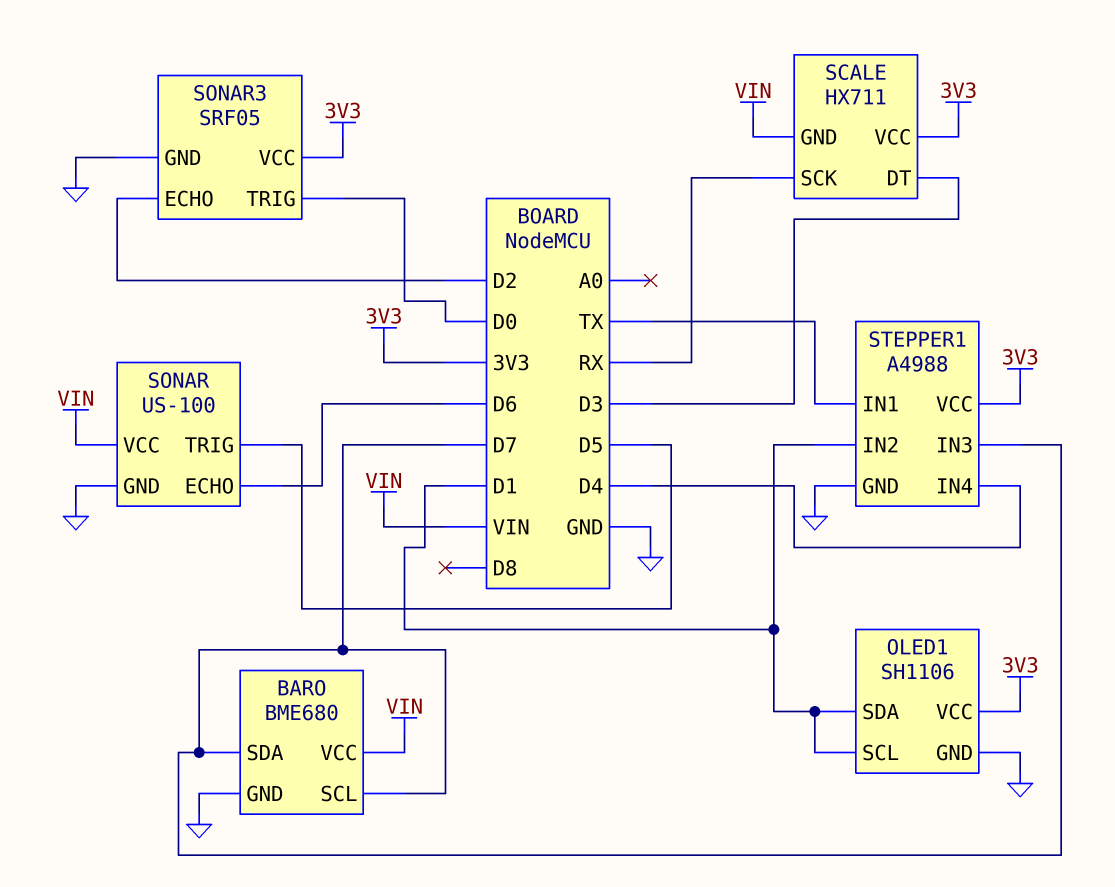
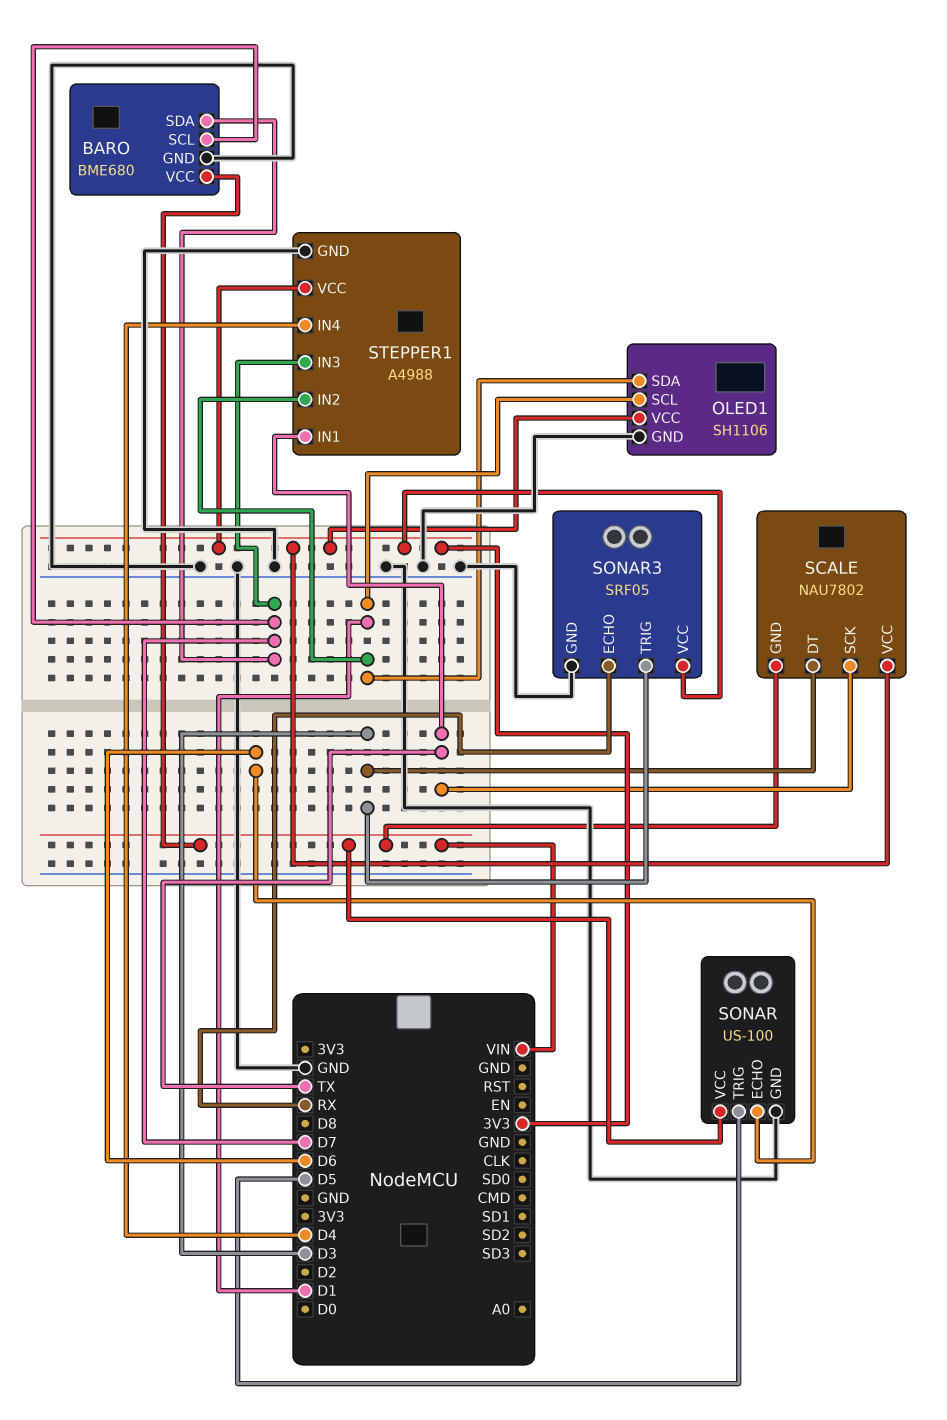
SCALE: HX711 -> NAU7802
SCALE pin SCK: RX -> TX
SONAR3 pin ECHO: D2 -> RX
SONAR3 pin TRIG: D0 -> D3

